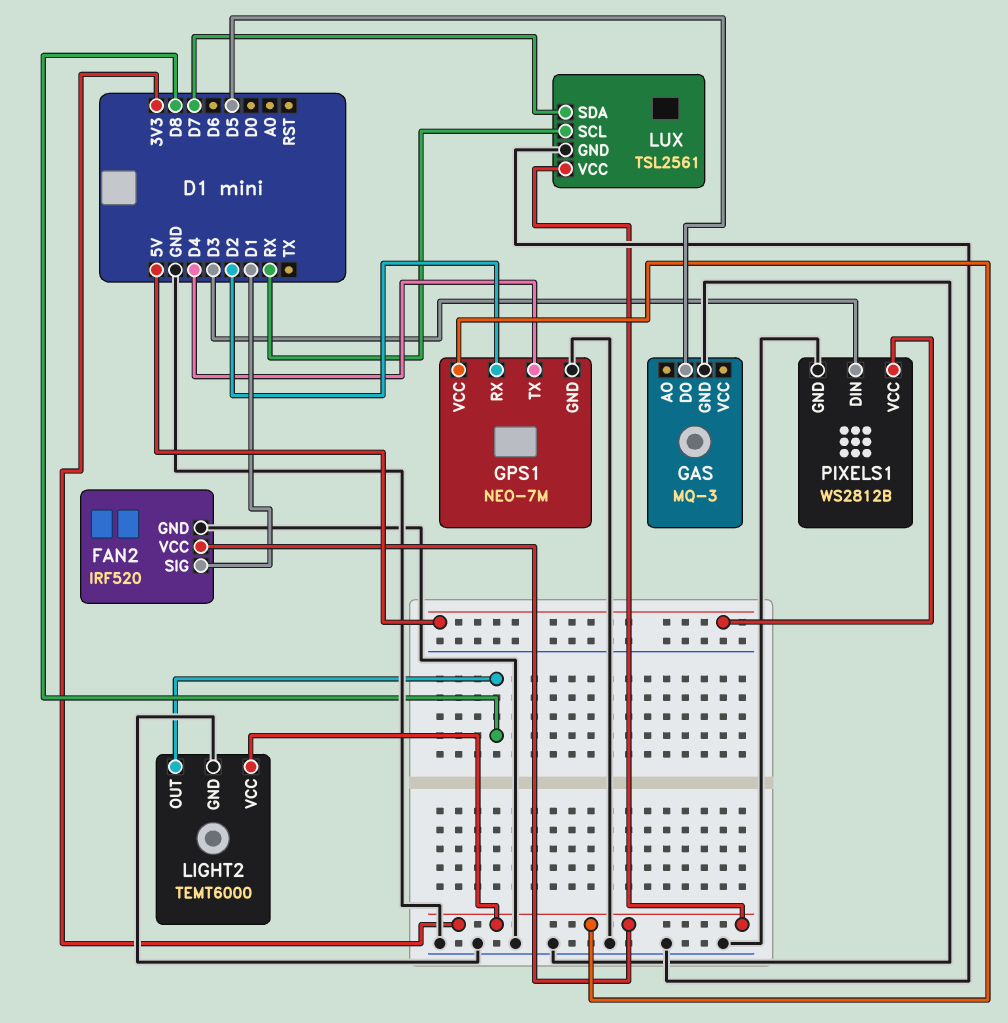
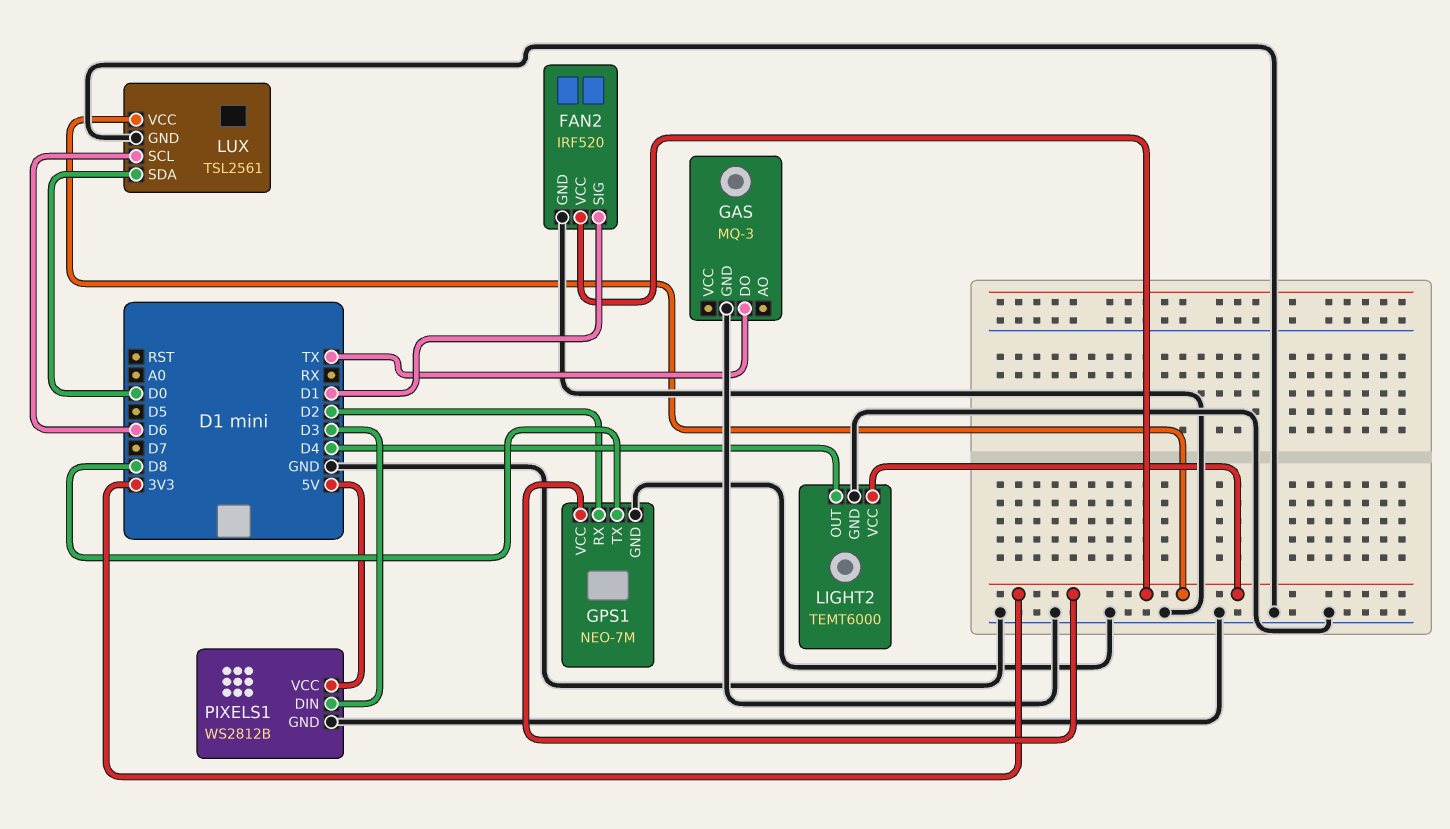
GAS pin DO: D5 -> TX
GPS1 pin TX: D4 -> D8
LIGHT2 pin OUT: D8 -> D4
LUX pin SCL: RX -> D6
LUX pin SDA: D7 -> D0

